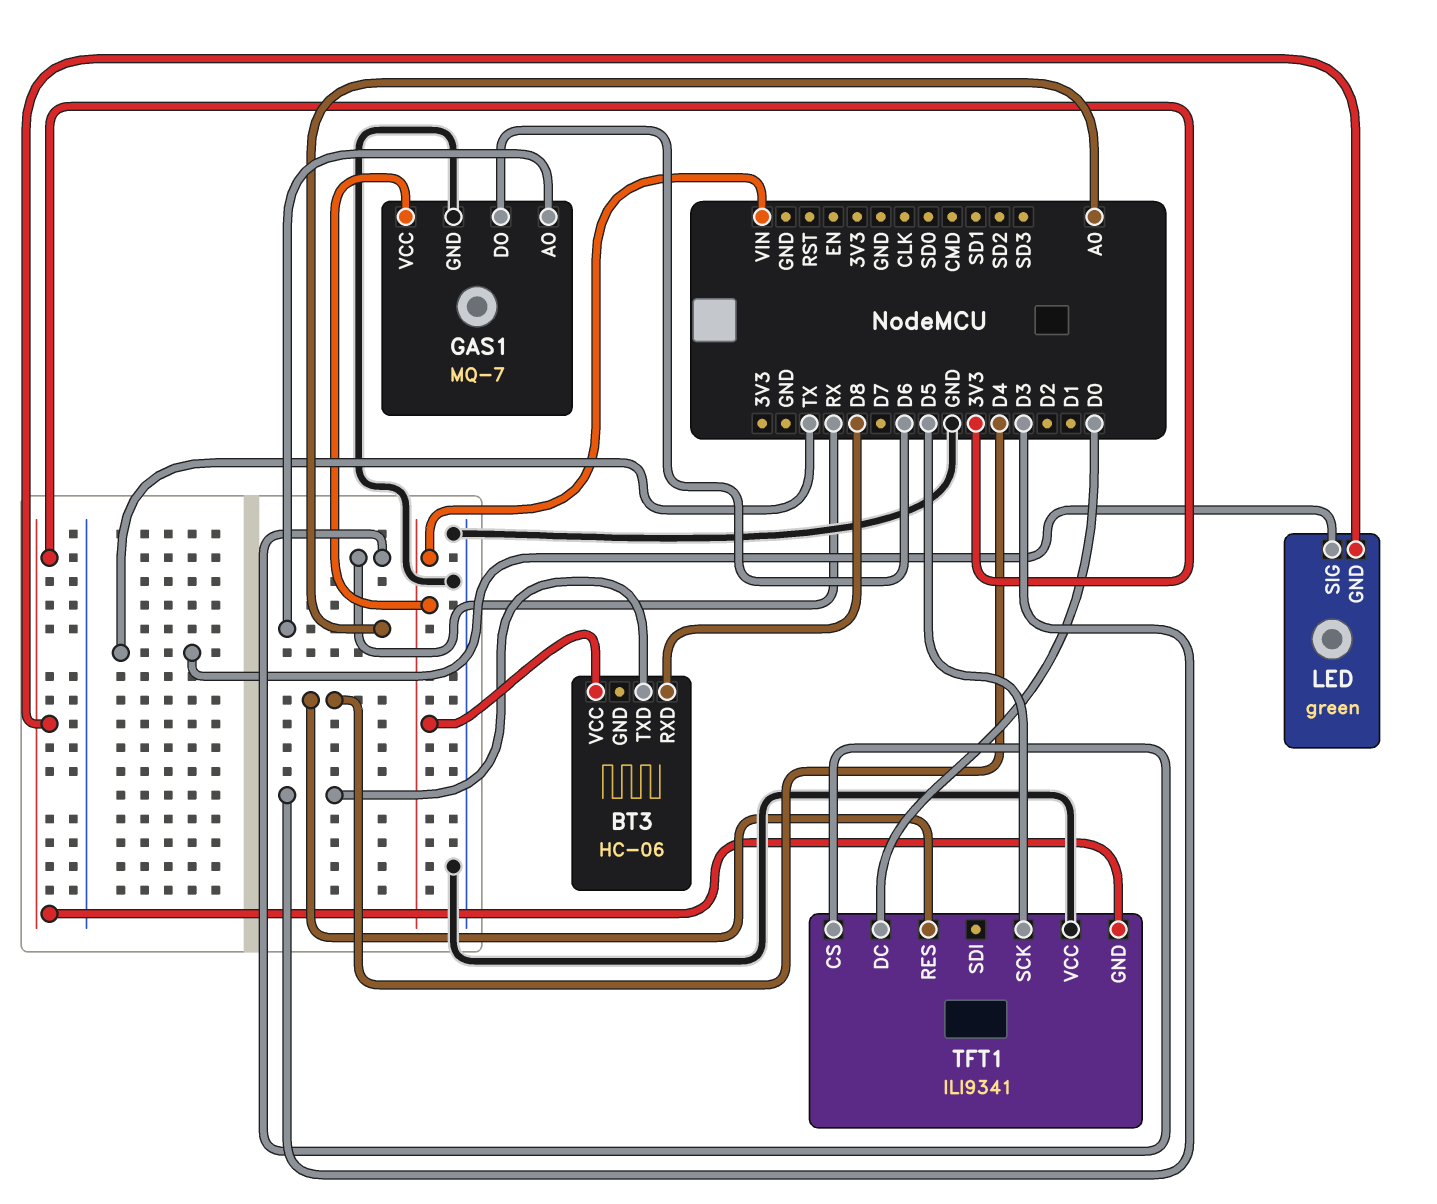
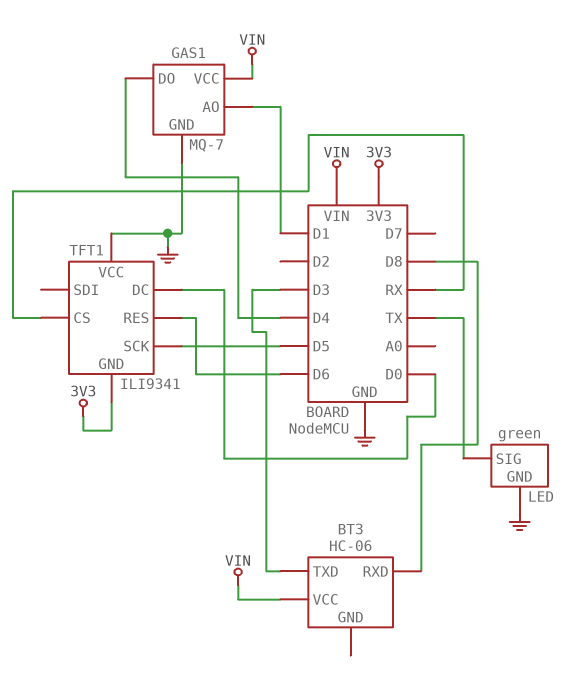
GAS1 pin AO: A0 -> D1
GAS1 pin DO: D6 -> D4
LED pin GND: 3V3 -> GND
TFT1 pin RES: D4 -> D6

